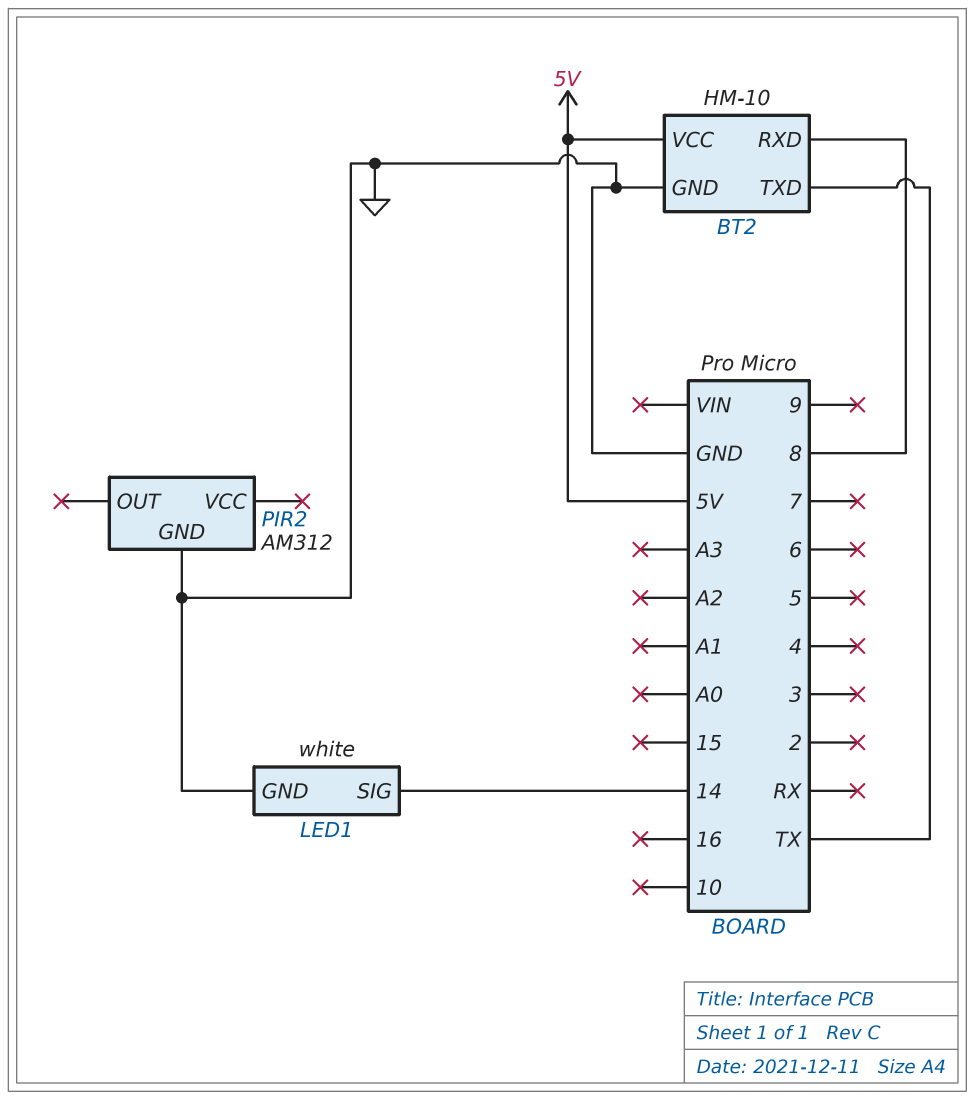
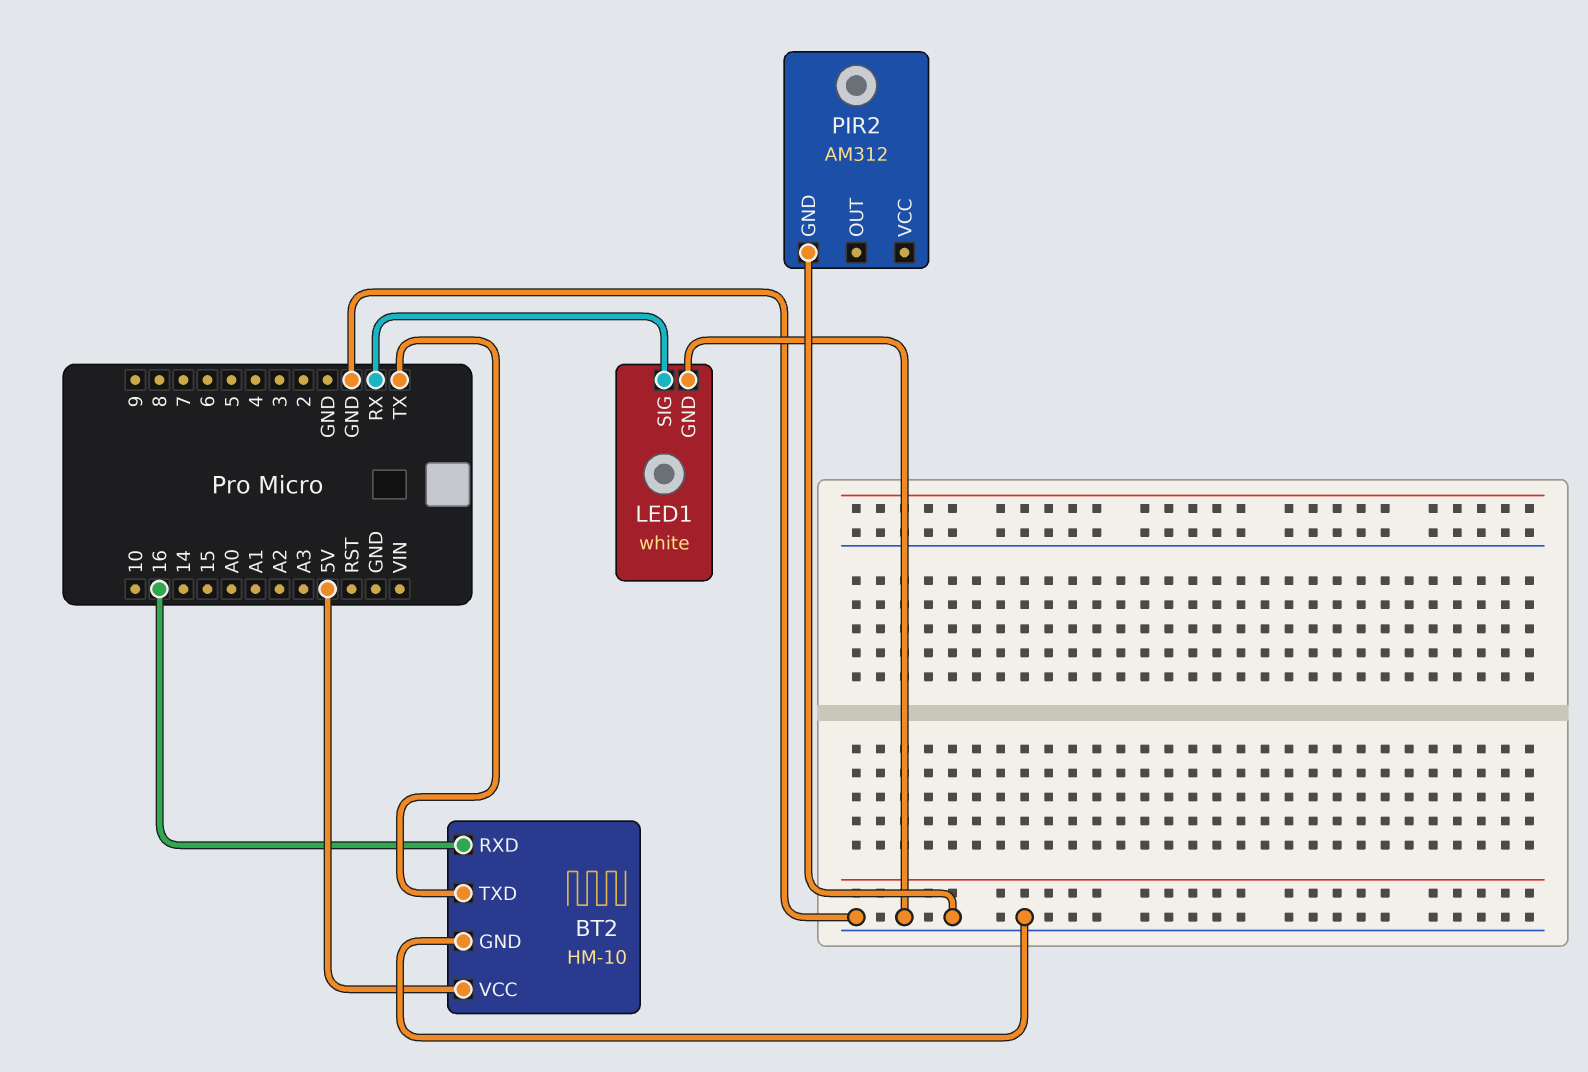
BT2 pin RXD: 8 -> 16
LED1 pin SIG: 14 -> RX

